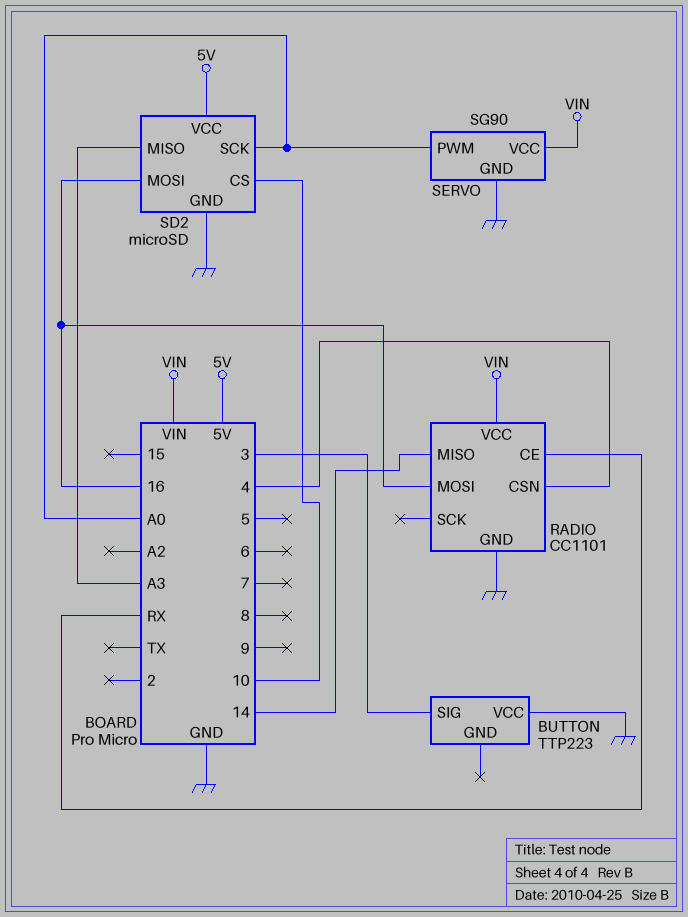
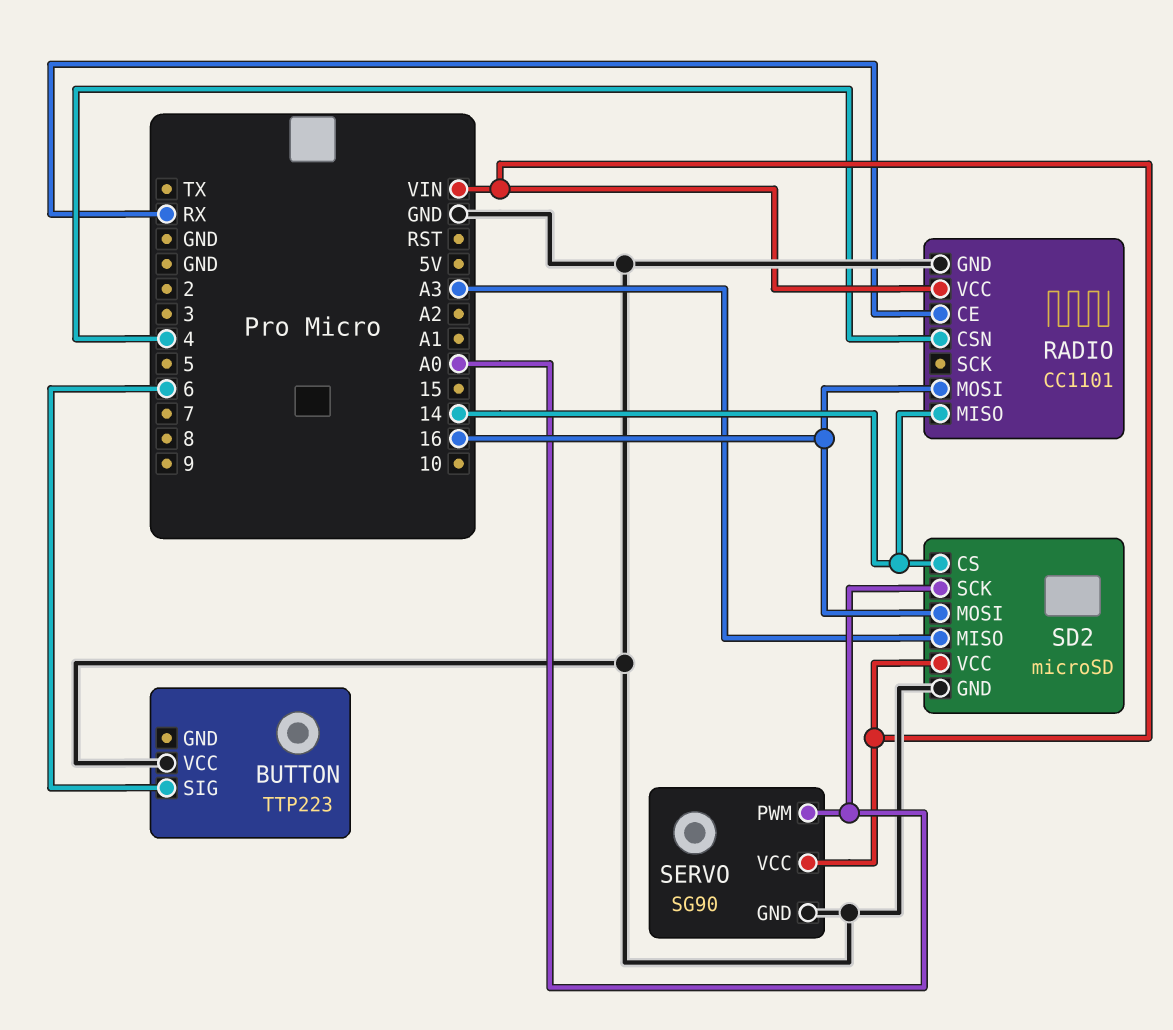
BUTTON pin SIG: 3 -> 6
SD2 pin CS: 10 -> 14
SD2 pin VCC: 5V -> VIN

